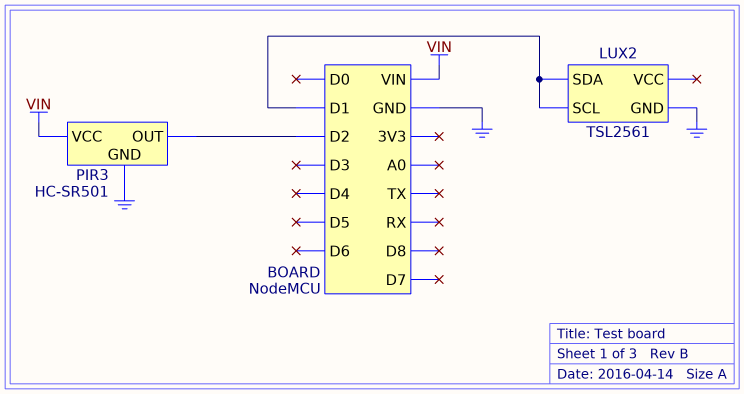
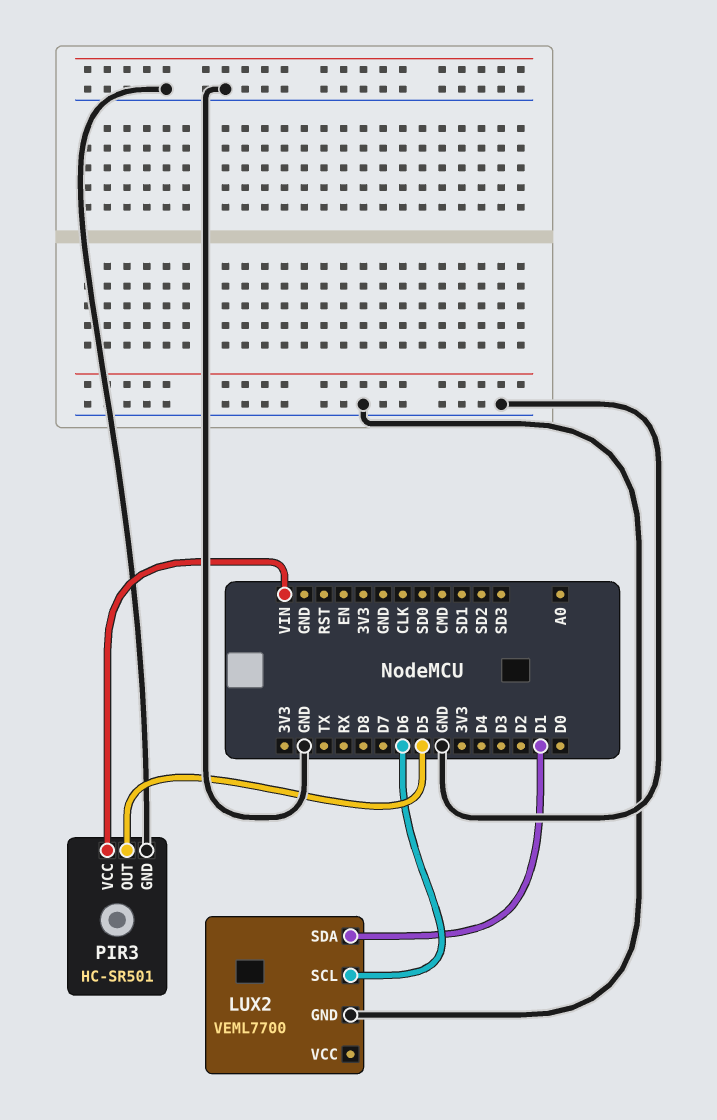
LUX2: TSL2561 -> VEML7700
LUX2 pin SCL: D1 -> D6
PIR3 pin OUT: D2 -> D5

